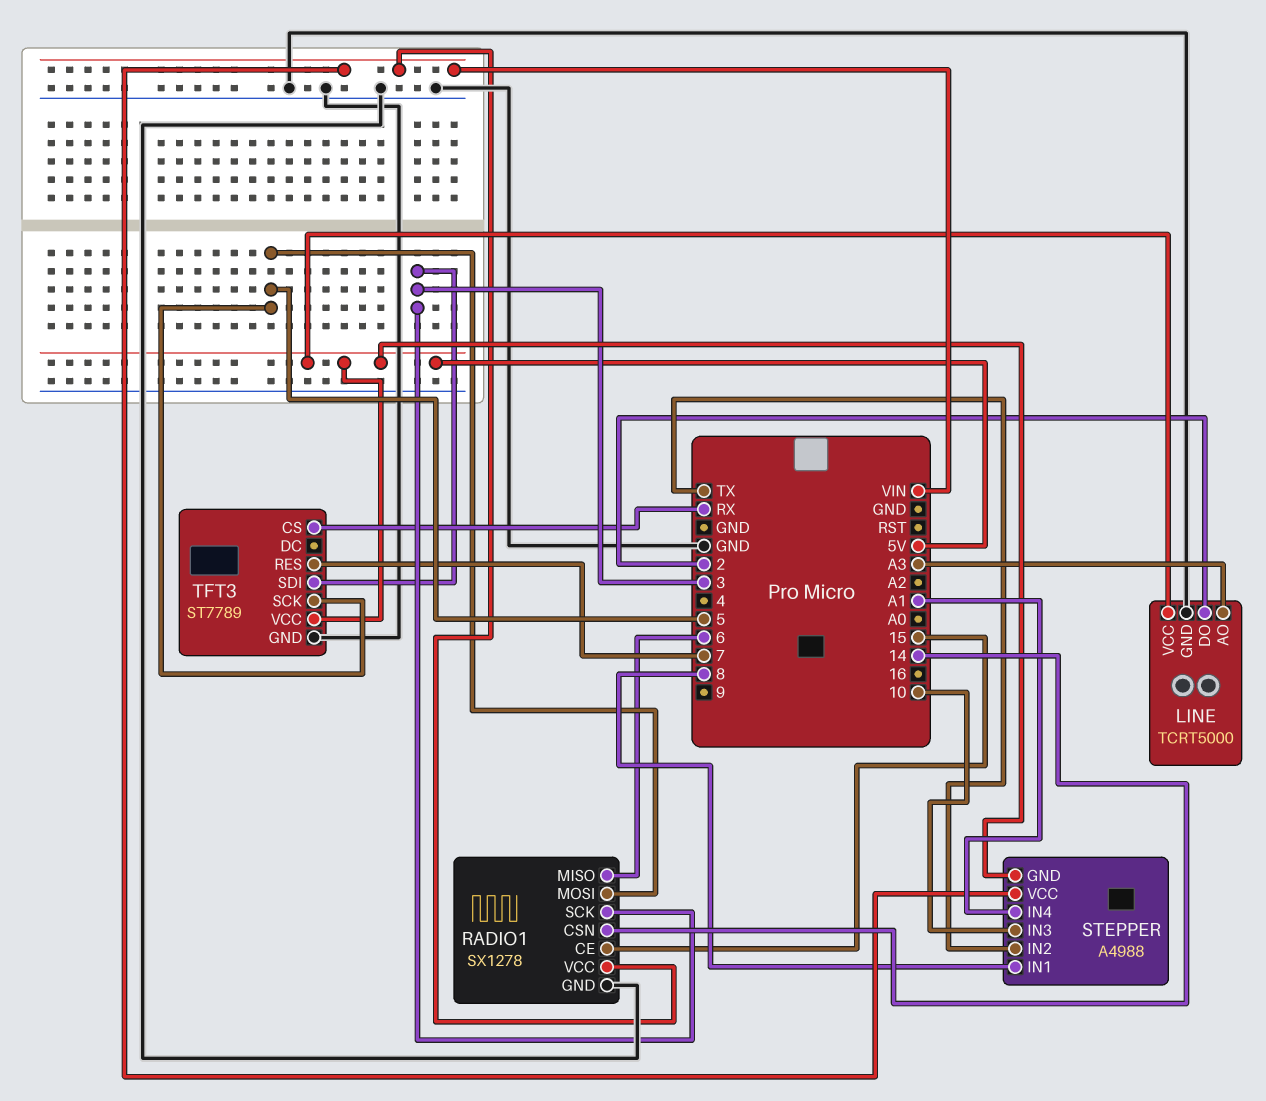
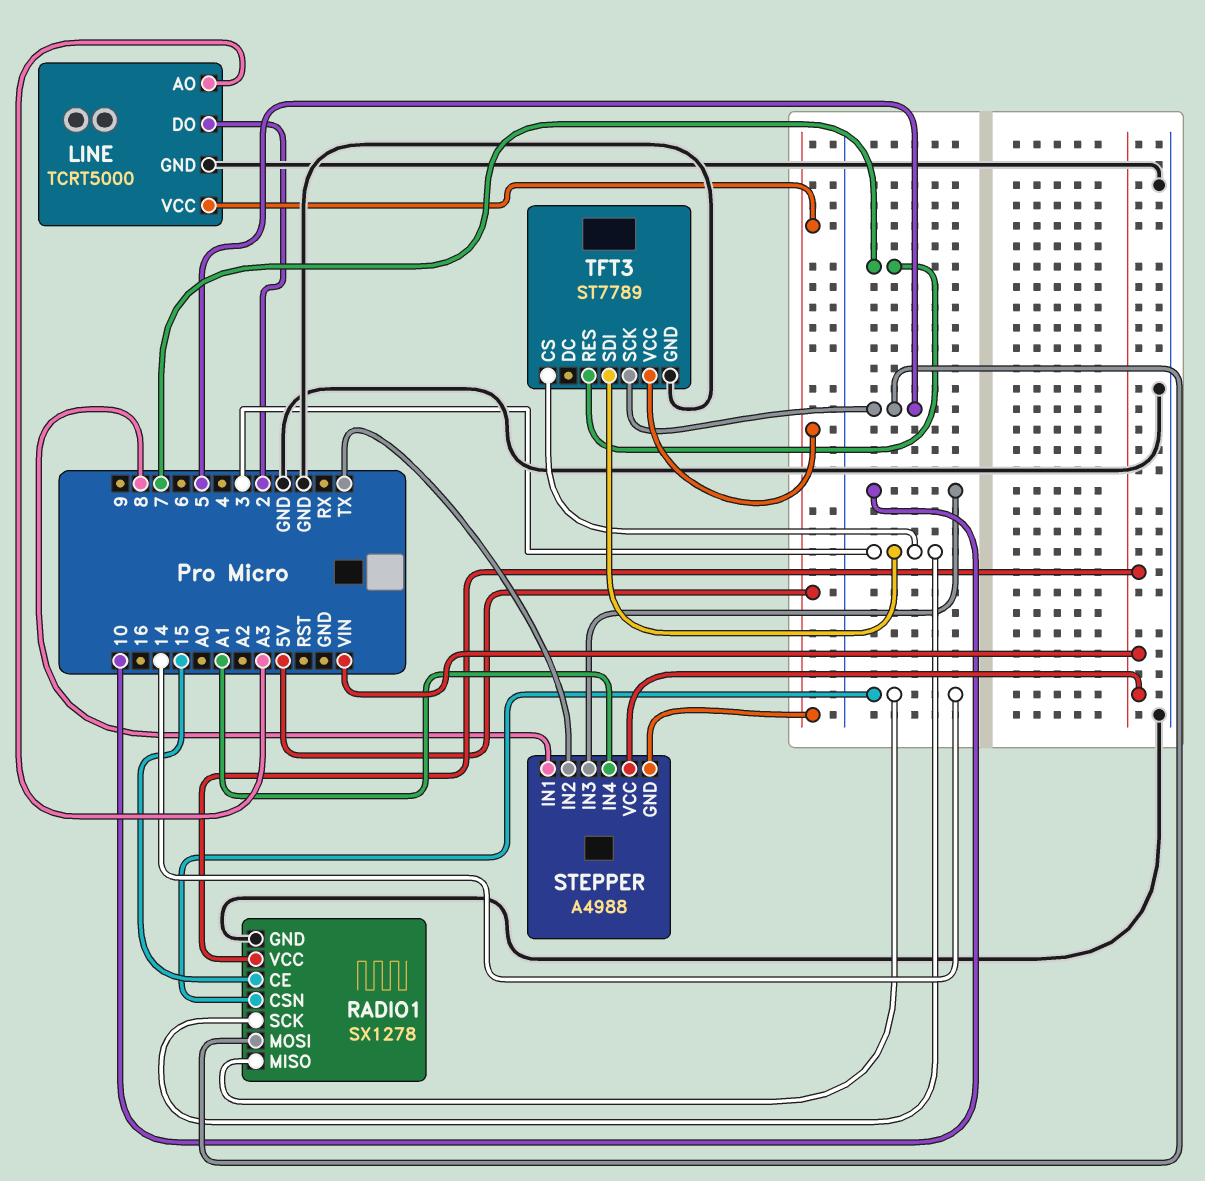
RADIO1 pin MISO: 6 -> 14
TFT3 pin CS: RX -> 3

